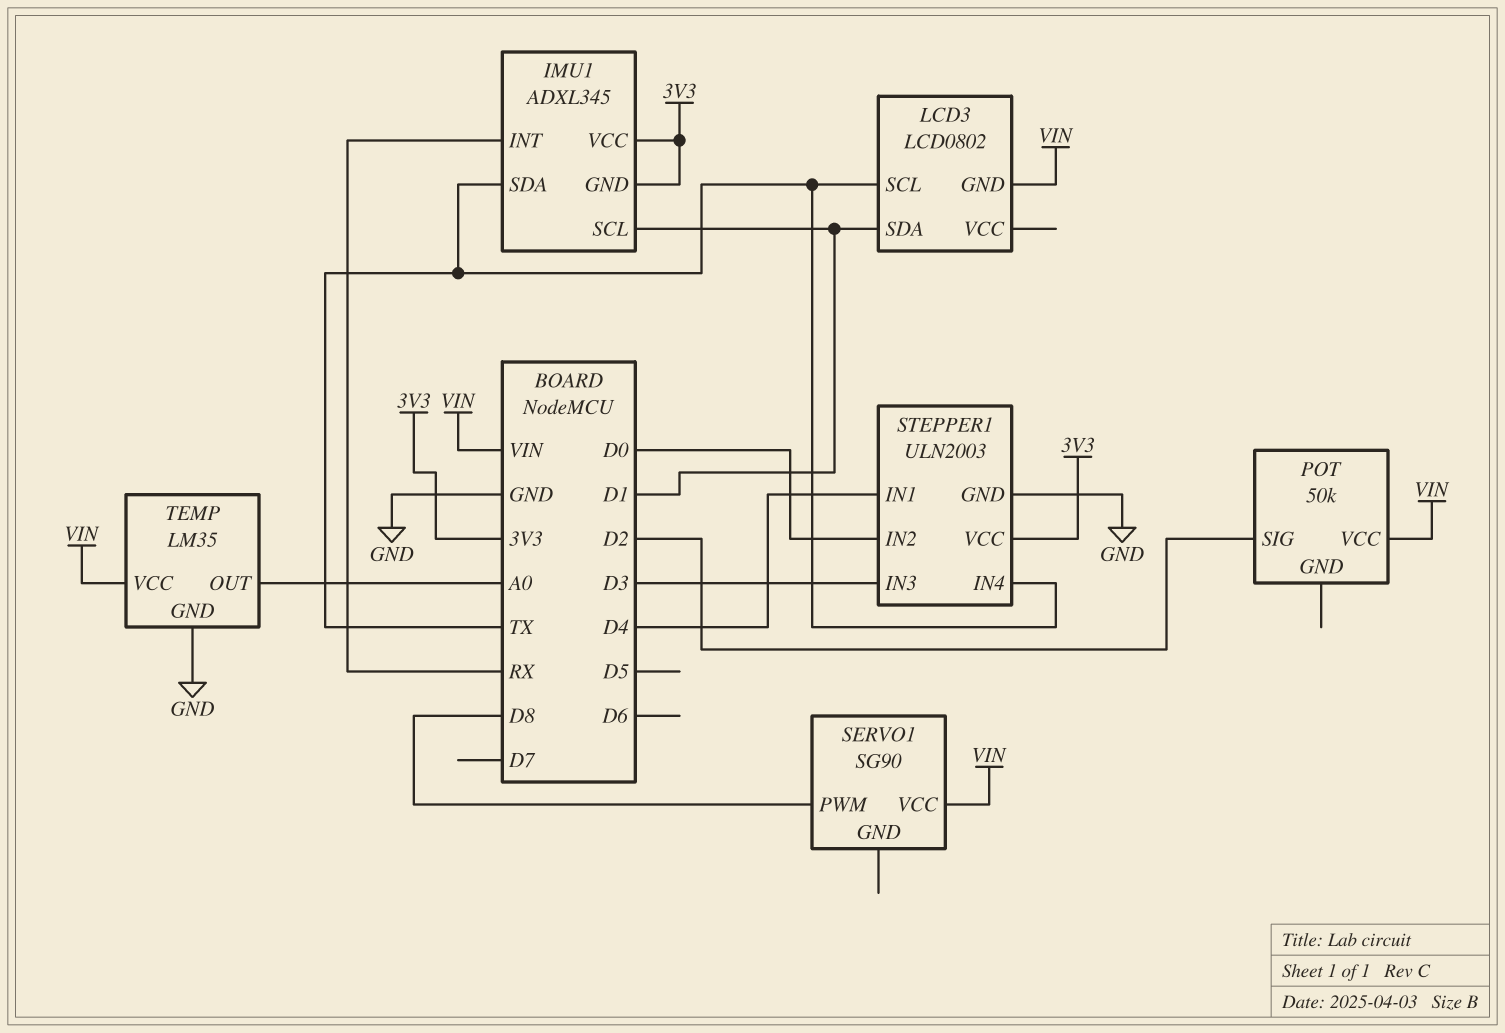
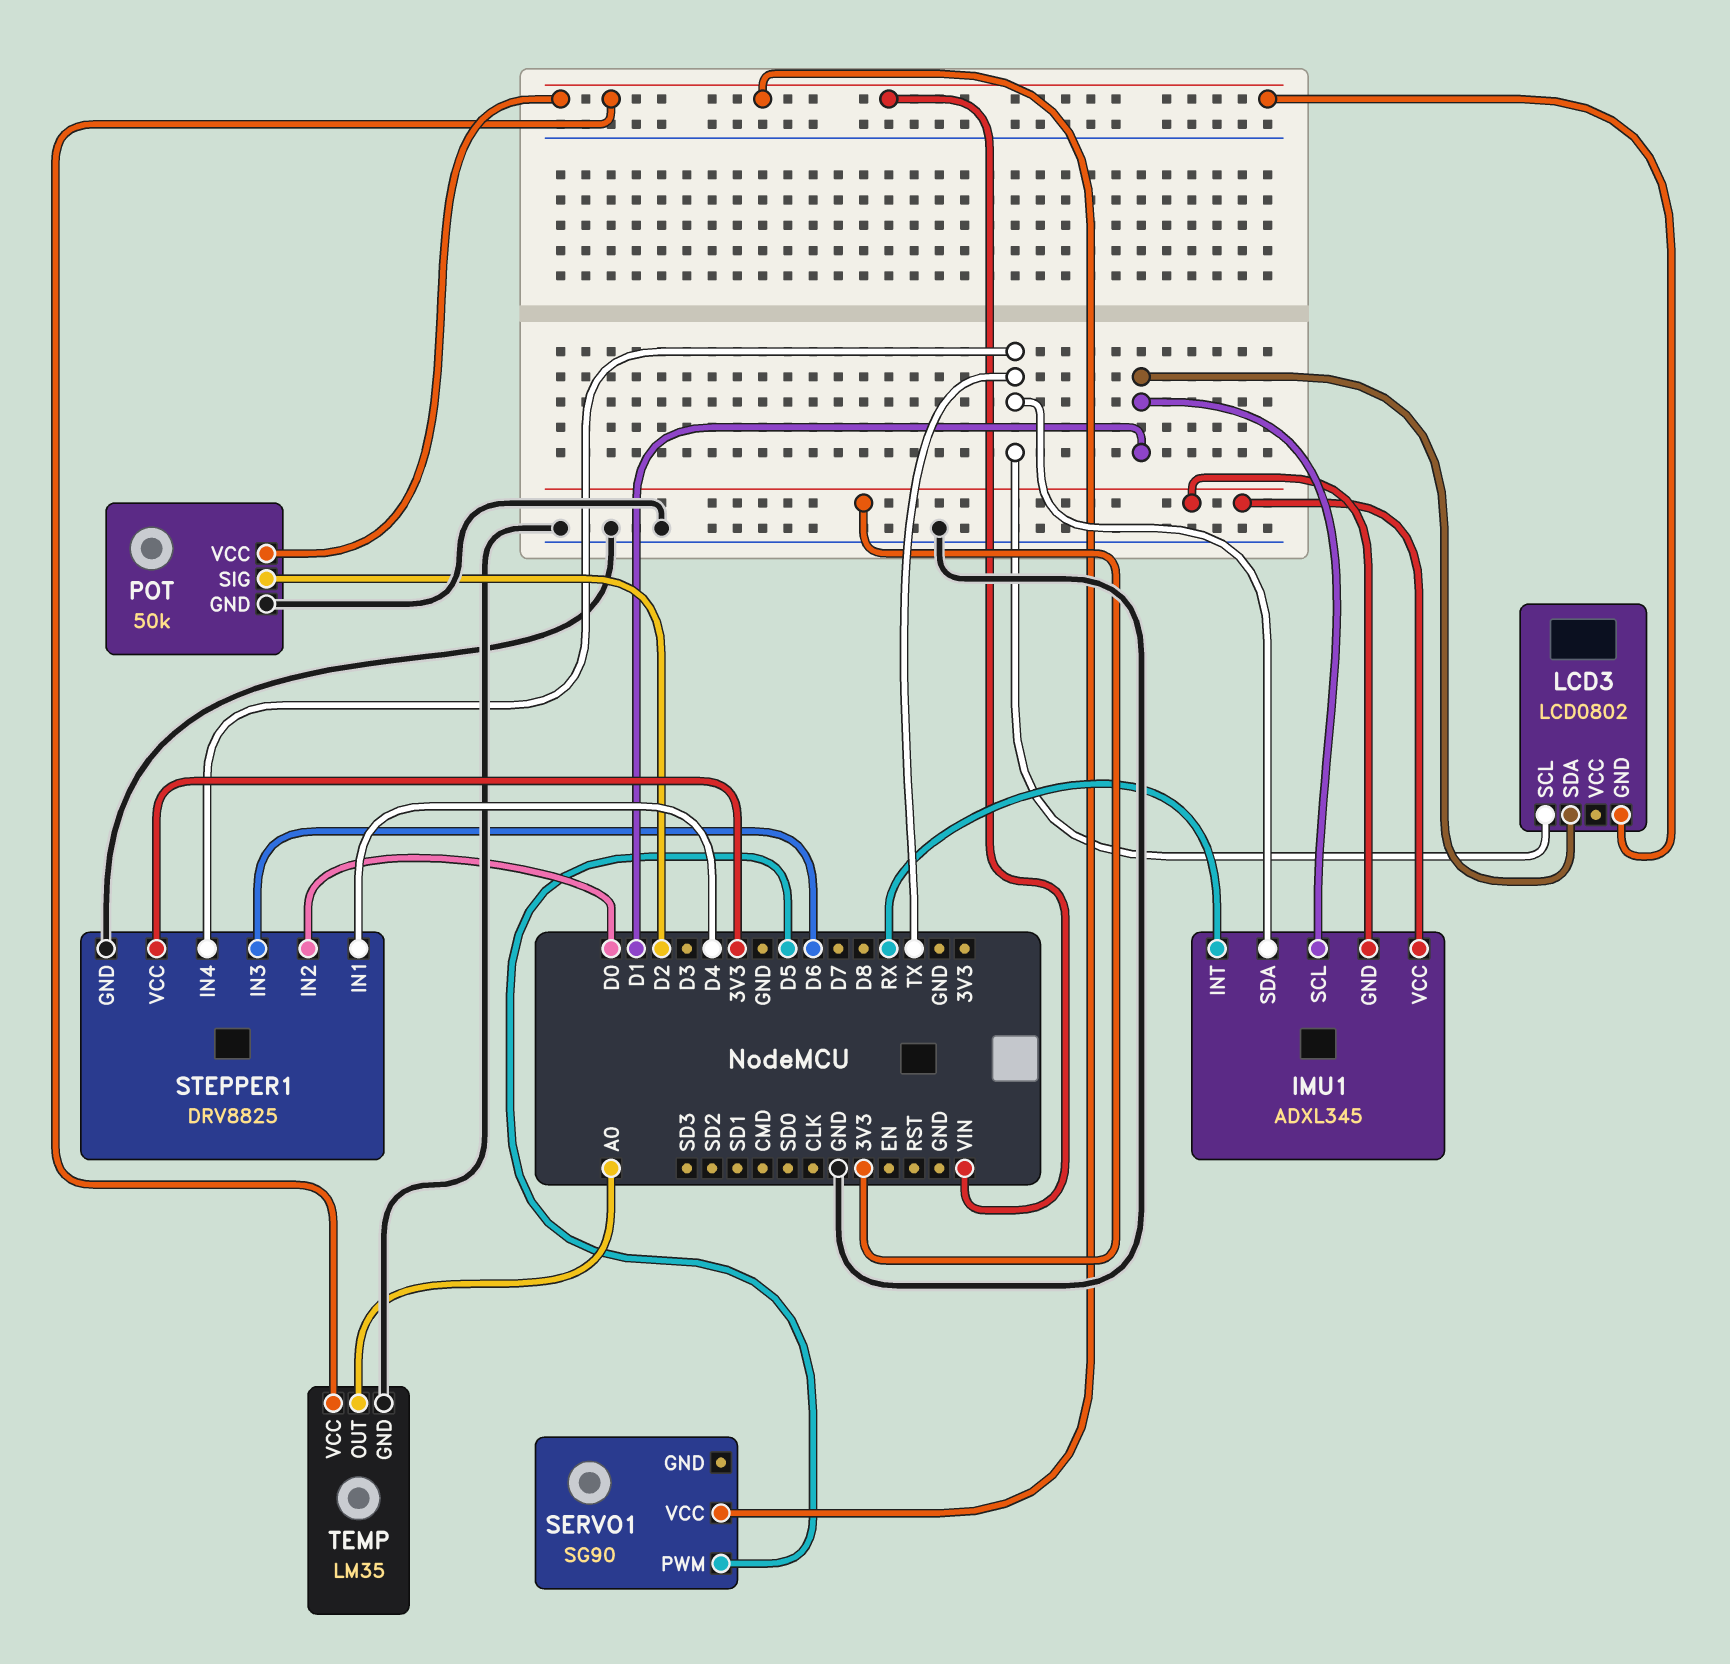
POT pin GND: none -> GND
SERVO1 pin PWM: D8 -> D5
STEPPER1: ULN2003 -> DRV8825
STEPPER1 pin IN3: D3 -> D6

